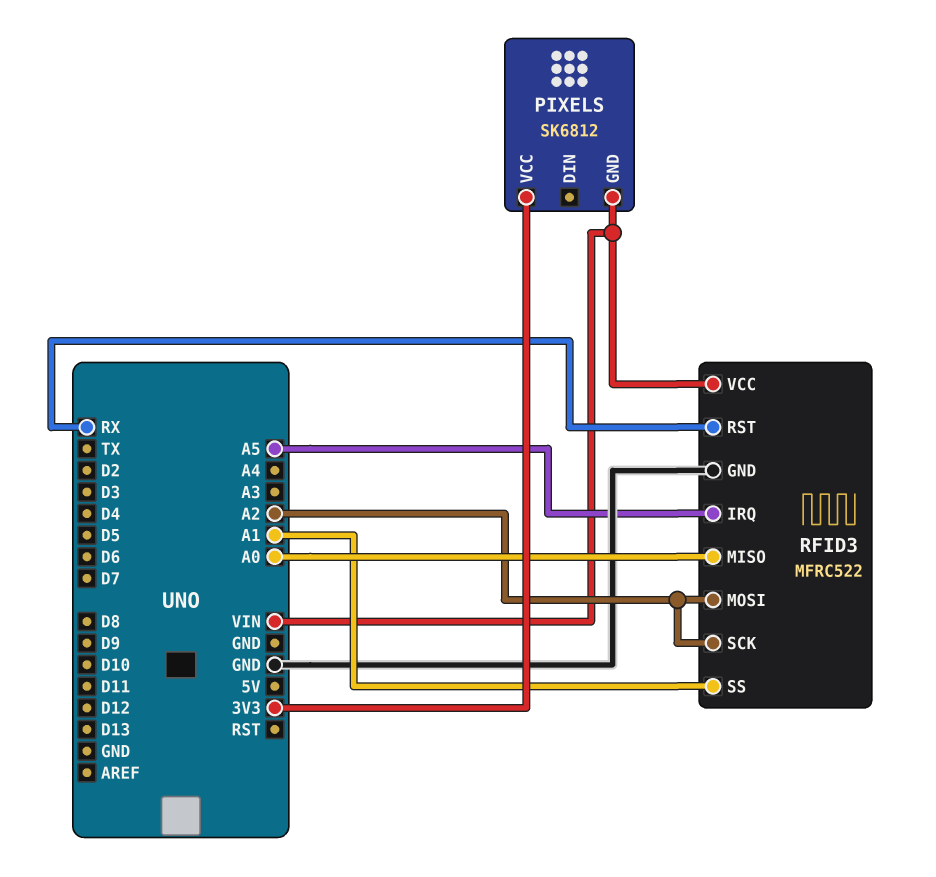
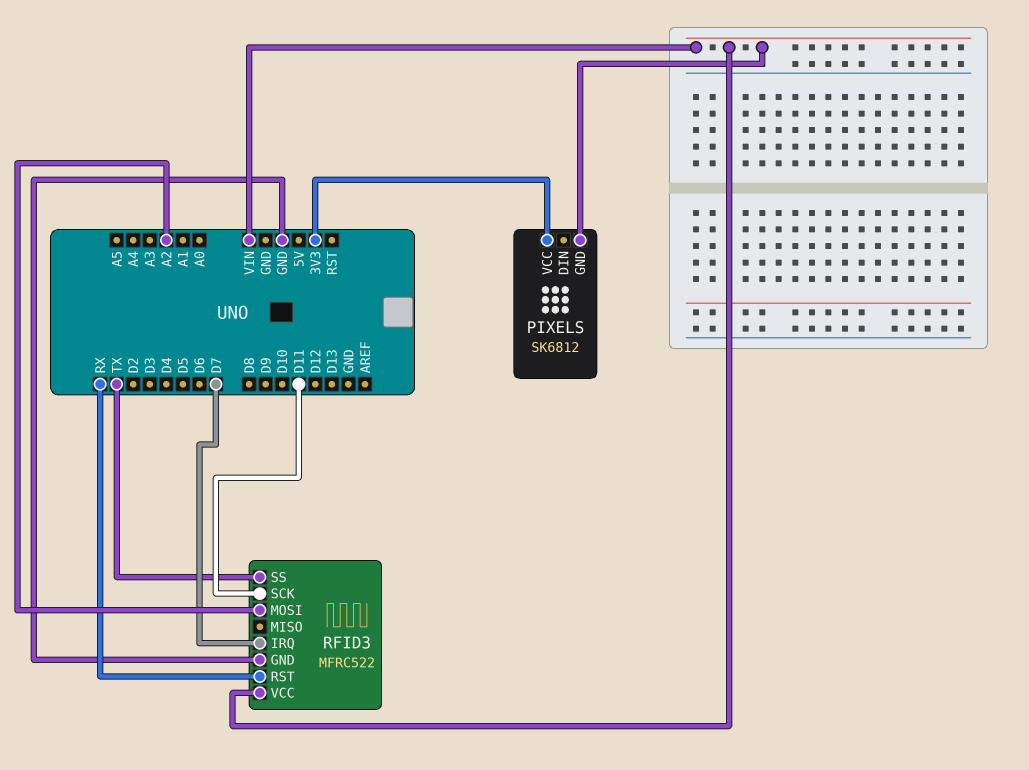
RFID3 pin IRQ: A5 -> D7
RFID3 pin MISO: A0 -> none
RFID3 pin SCK: A2 -> D11
RFID3 pin SS: A1 -> TX

